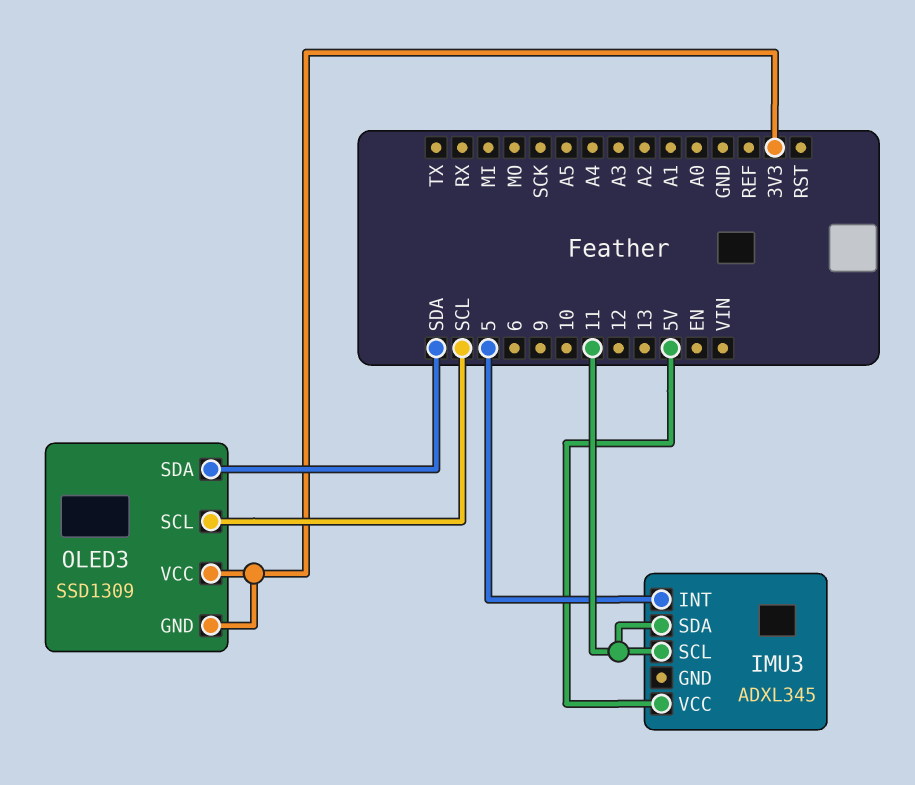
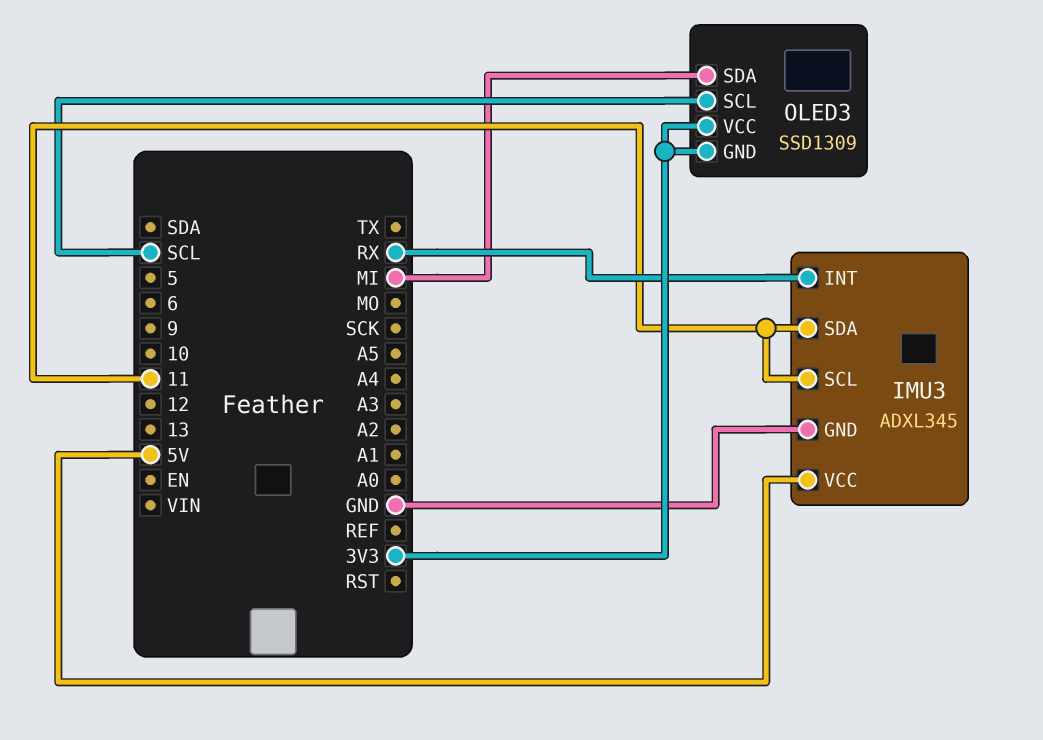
IMU3 pin GND: none -> GND
IMU3 pin INT: 5 -> RX
OLED3 pin SDA: SDA -> MI

